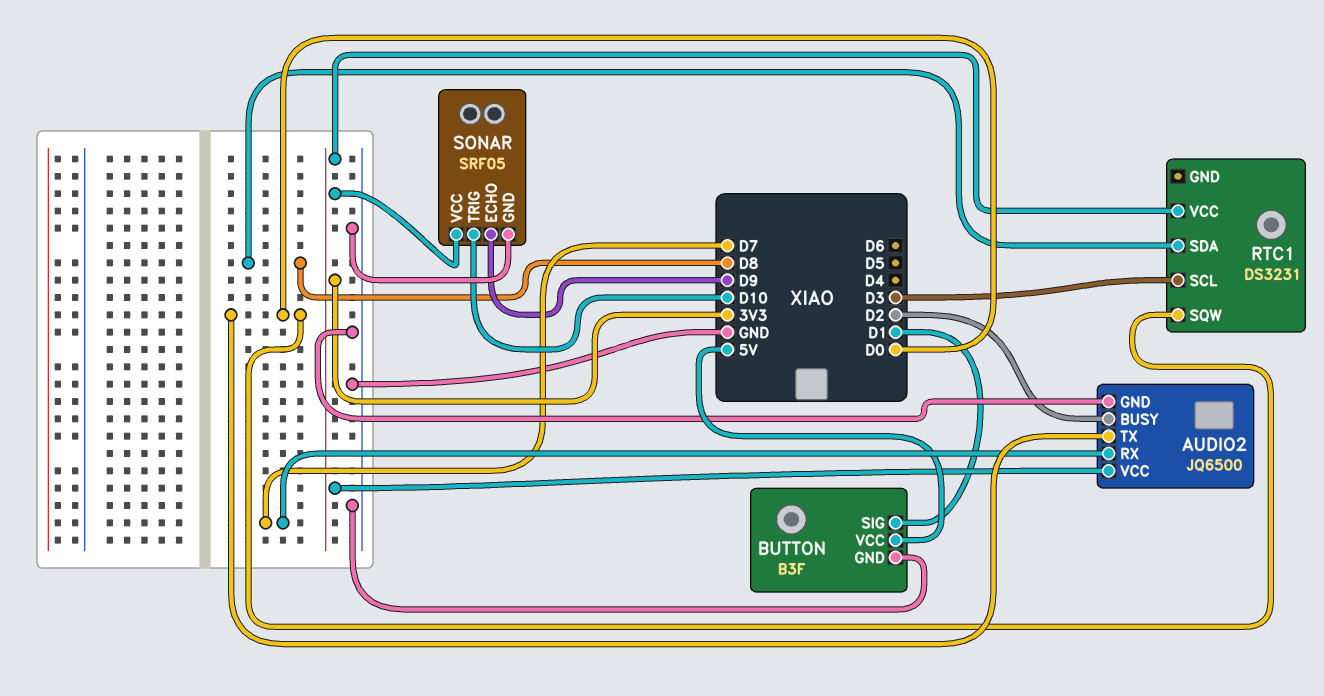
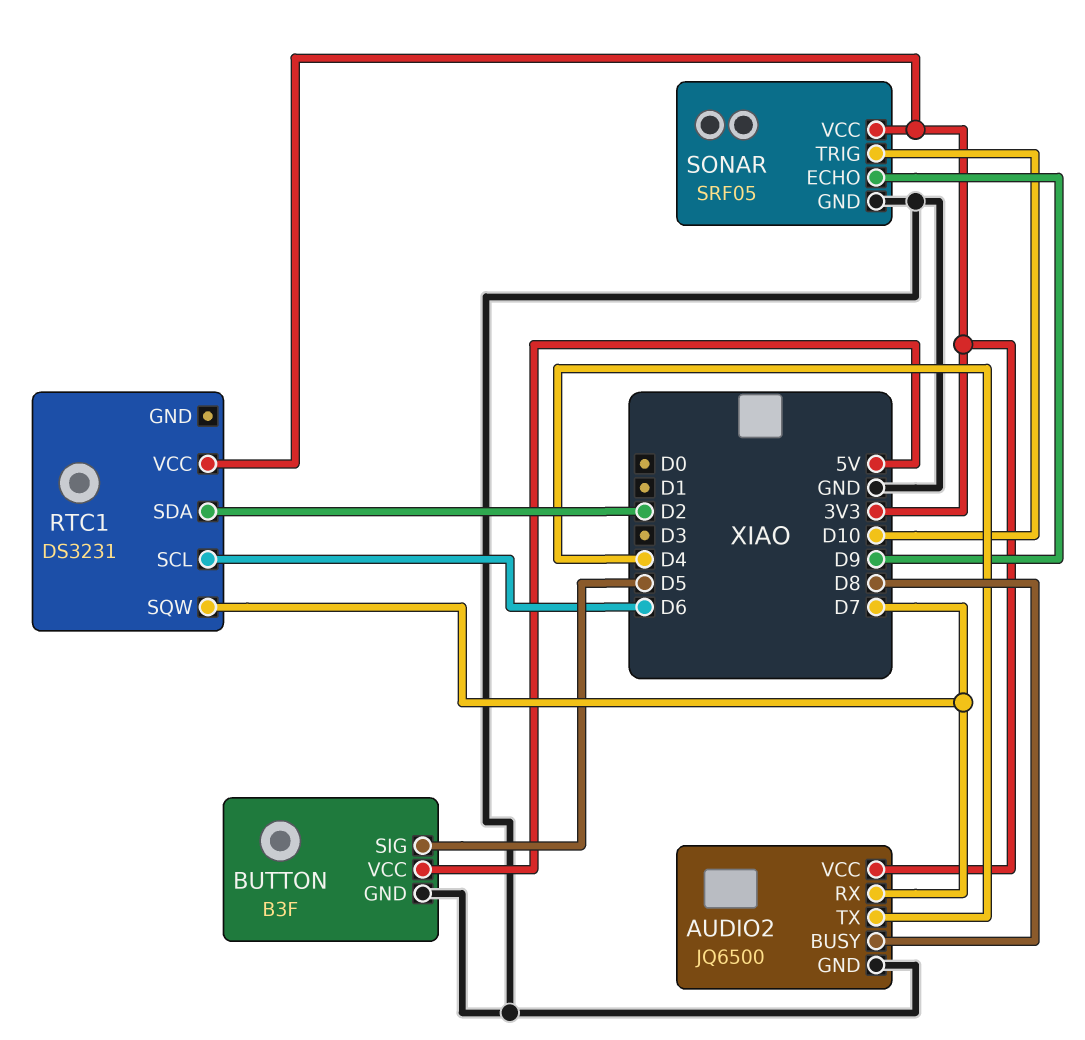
AUDIO2 pin BUSY: D2 -> D8
AUDIO2 pin TX: D0 -> D4
BUTTON pin SIG: D1 -> D5
RTC1 pin SCL: D3 -> D6
RTC1 pin SDA: D8 -> D2
RTC1 pin SQW: D0 -> D7

